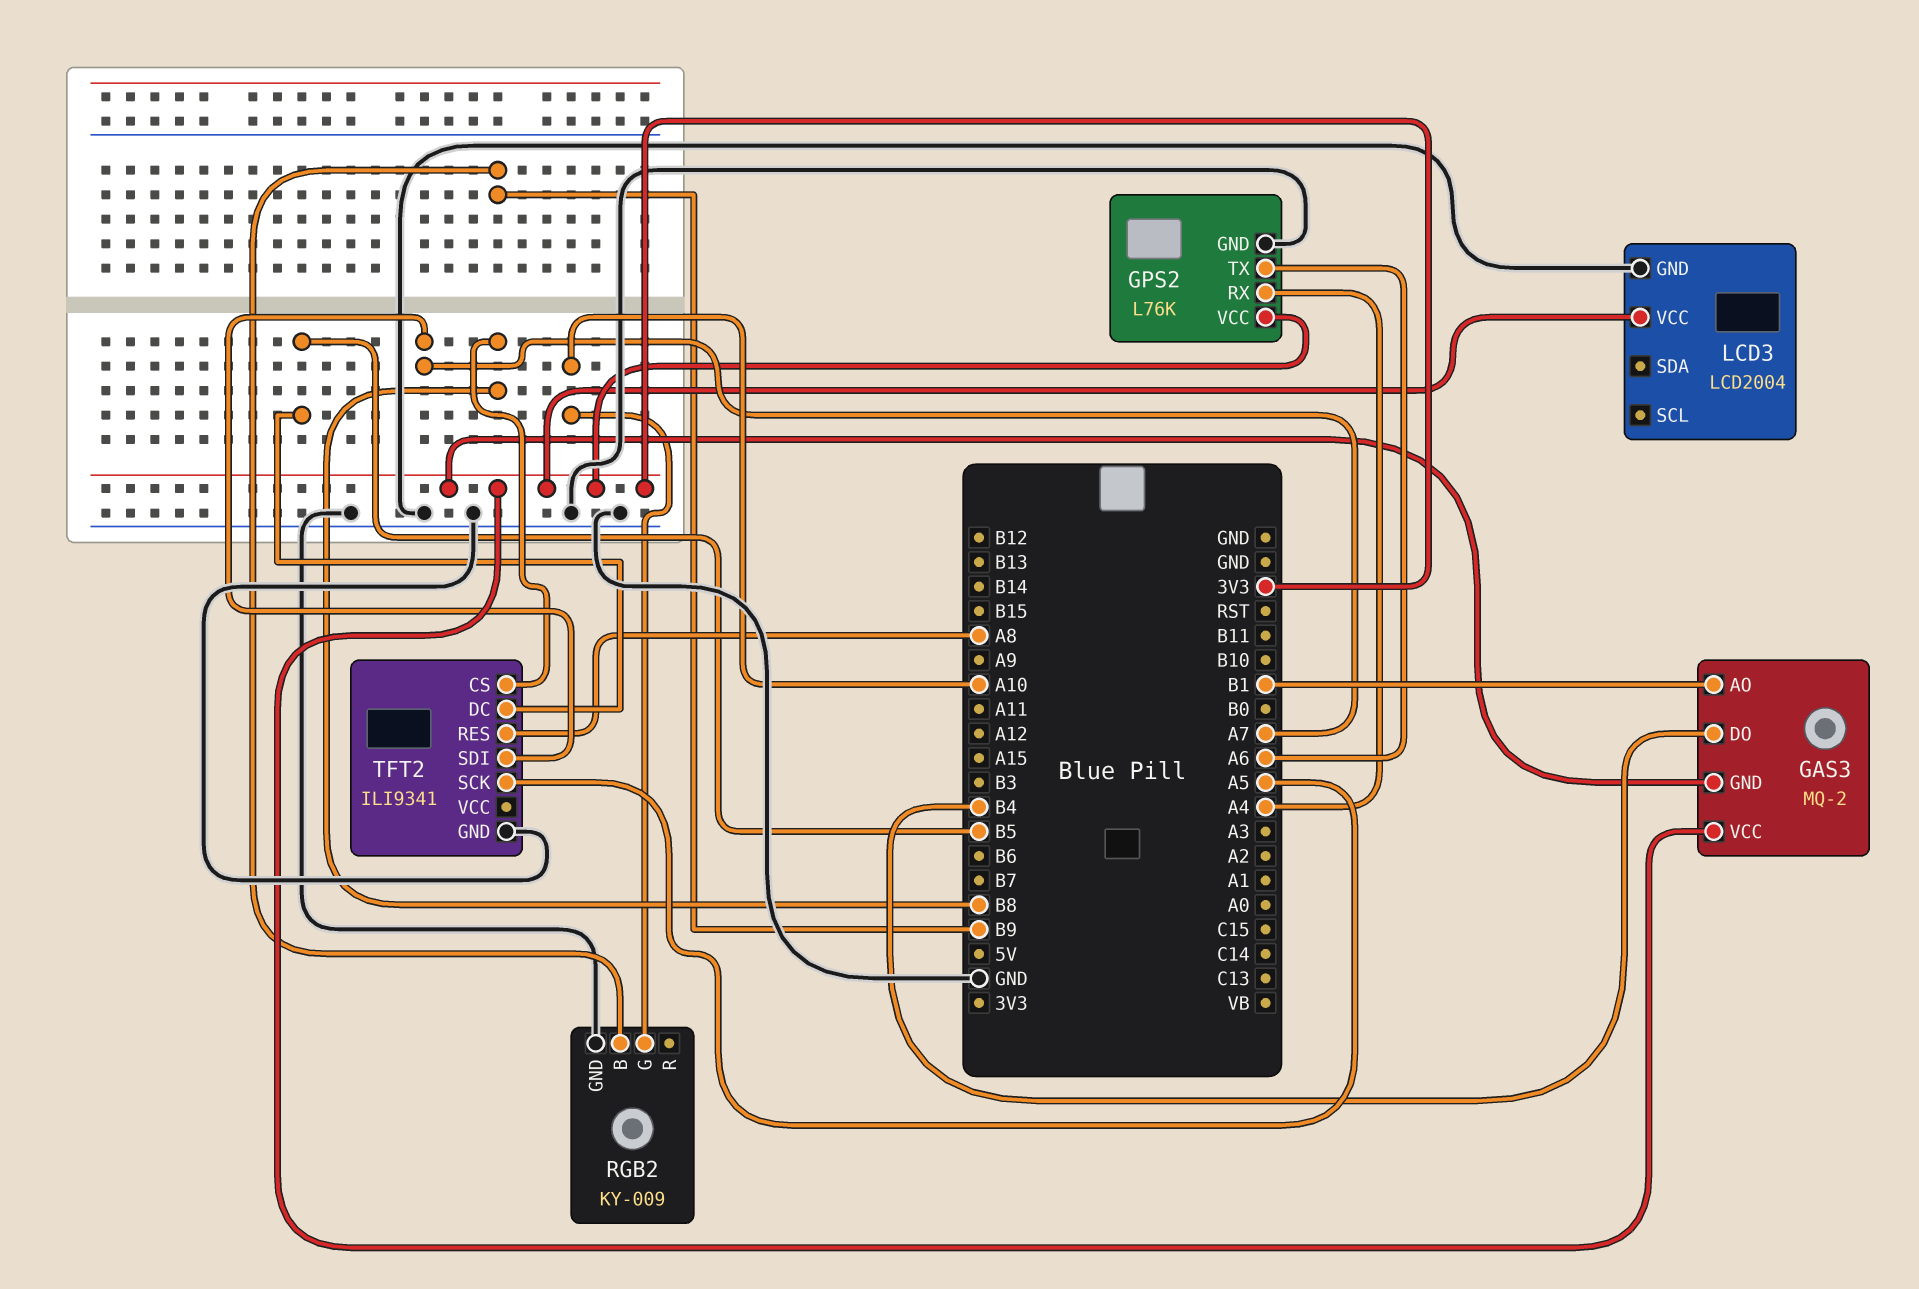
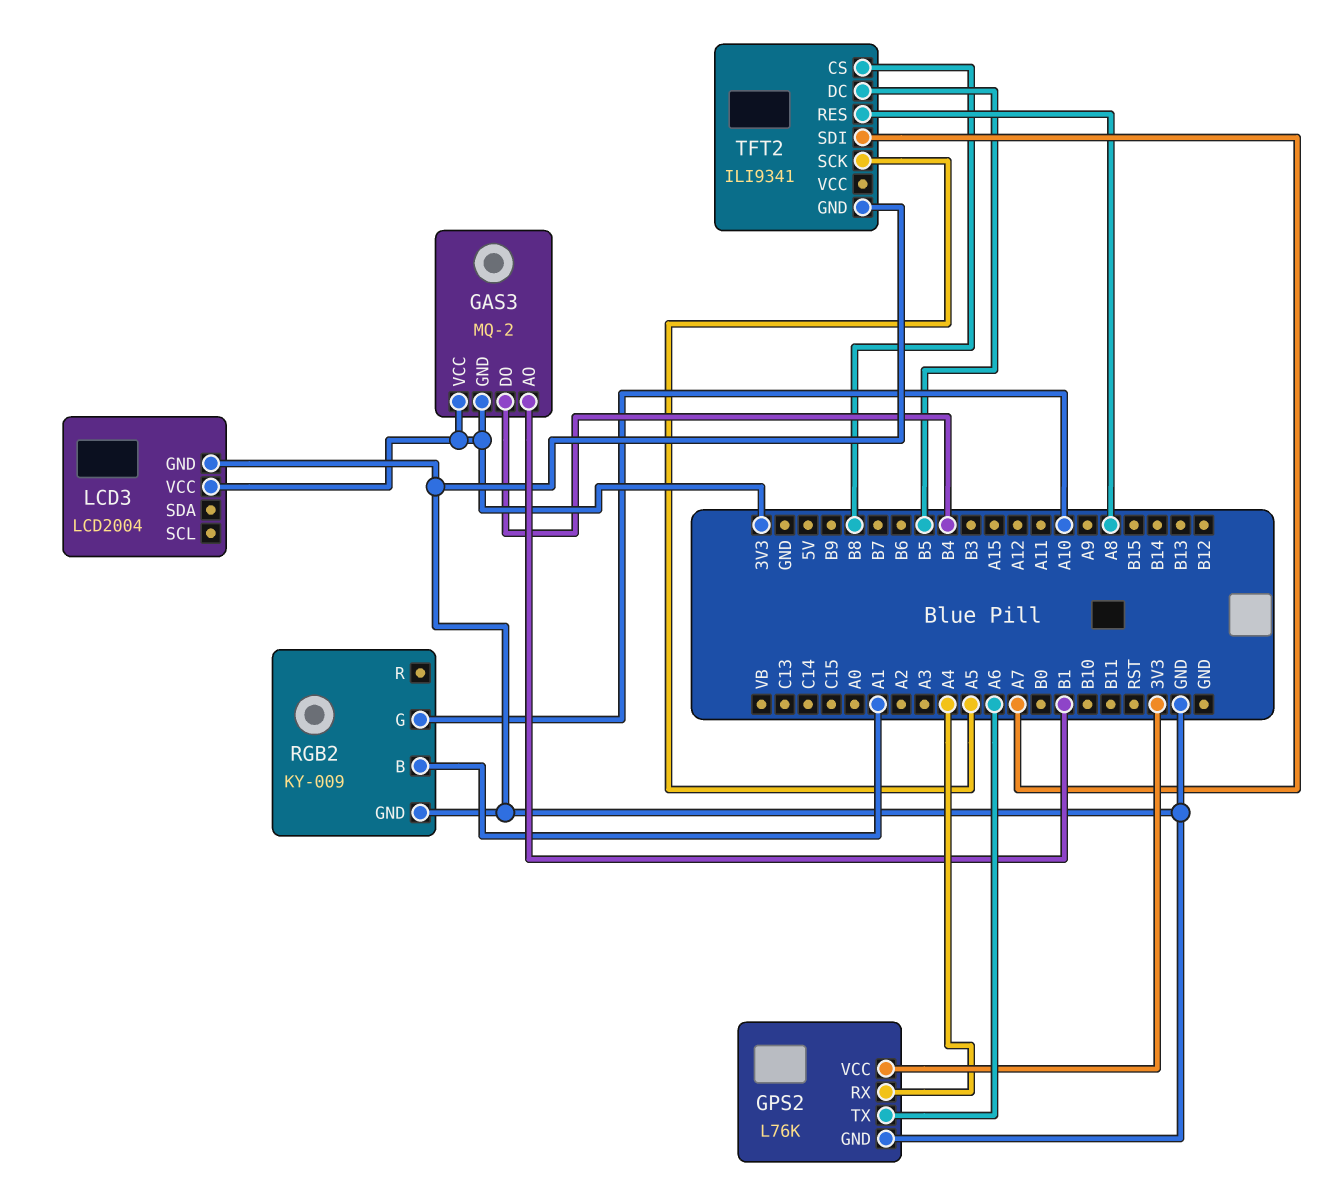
RGB2 pin B: B9 -> A1

